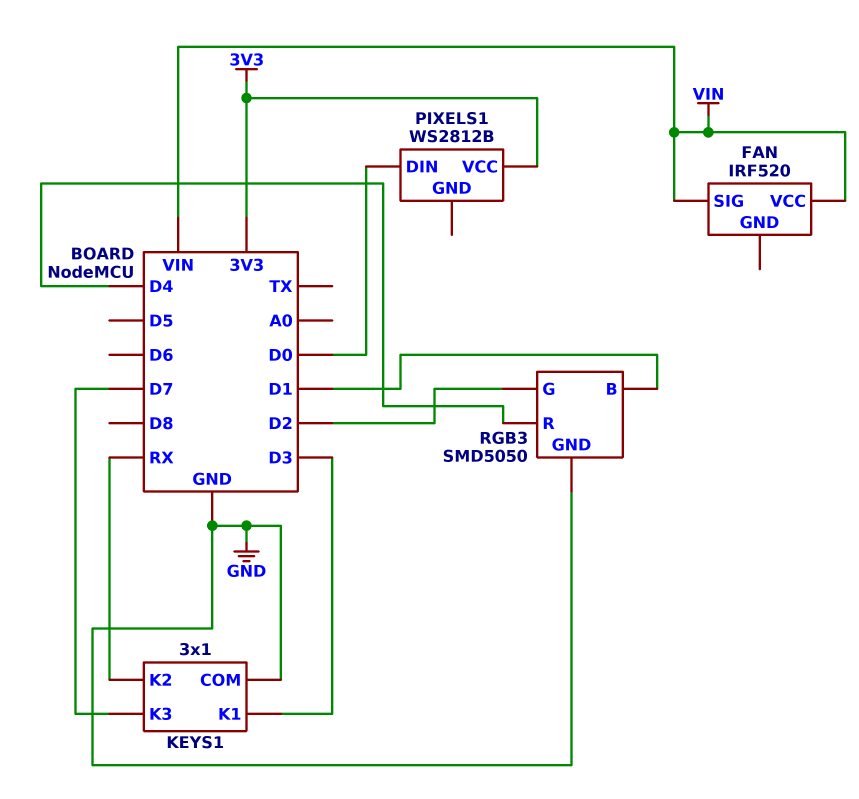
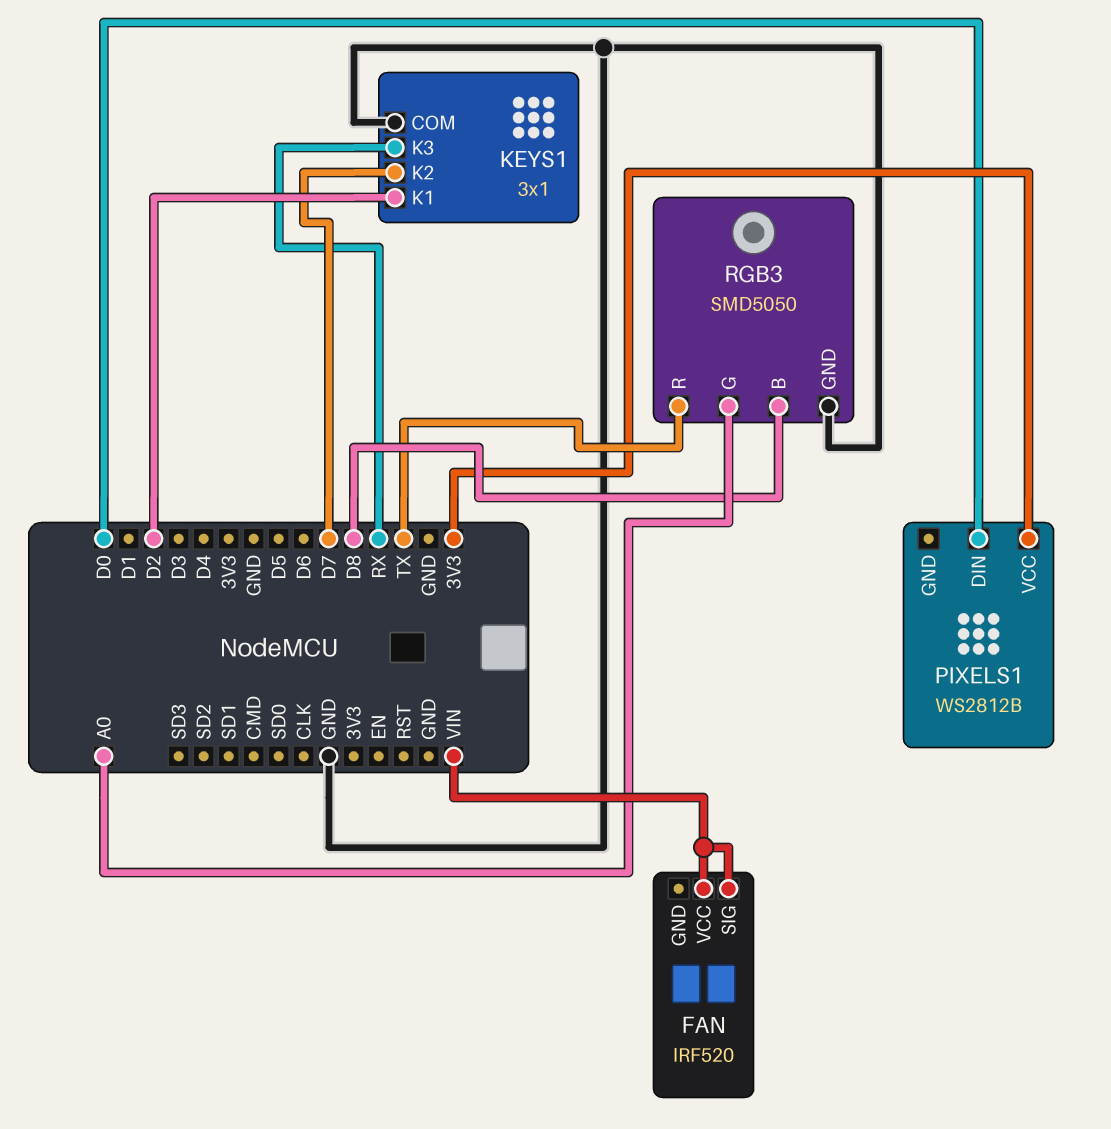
KEYS1 pin K1: D3 -> D2
KEYS1 pin K2: RX -> D7
KEYS1 pin K3: D7 -> RX
RGB3 pin B: D1 -> D8
RGB3 pin G: D2 -> A0
RGB3 pin R: D4 -> TX

